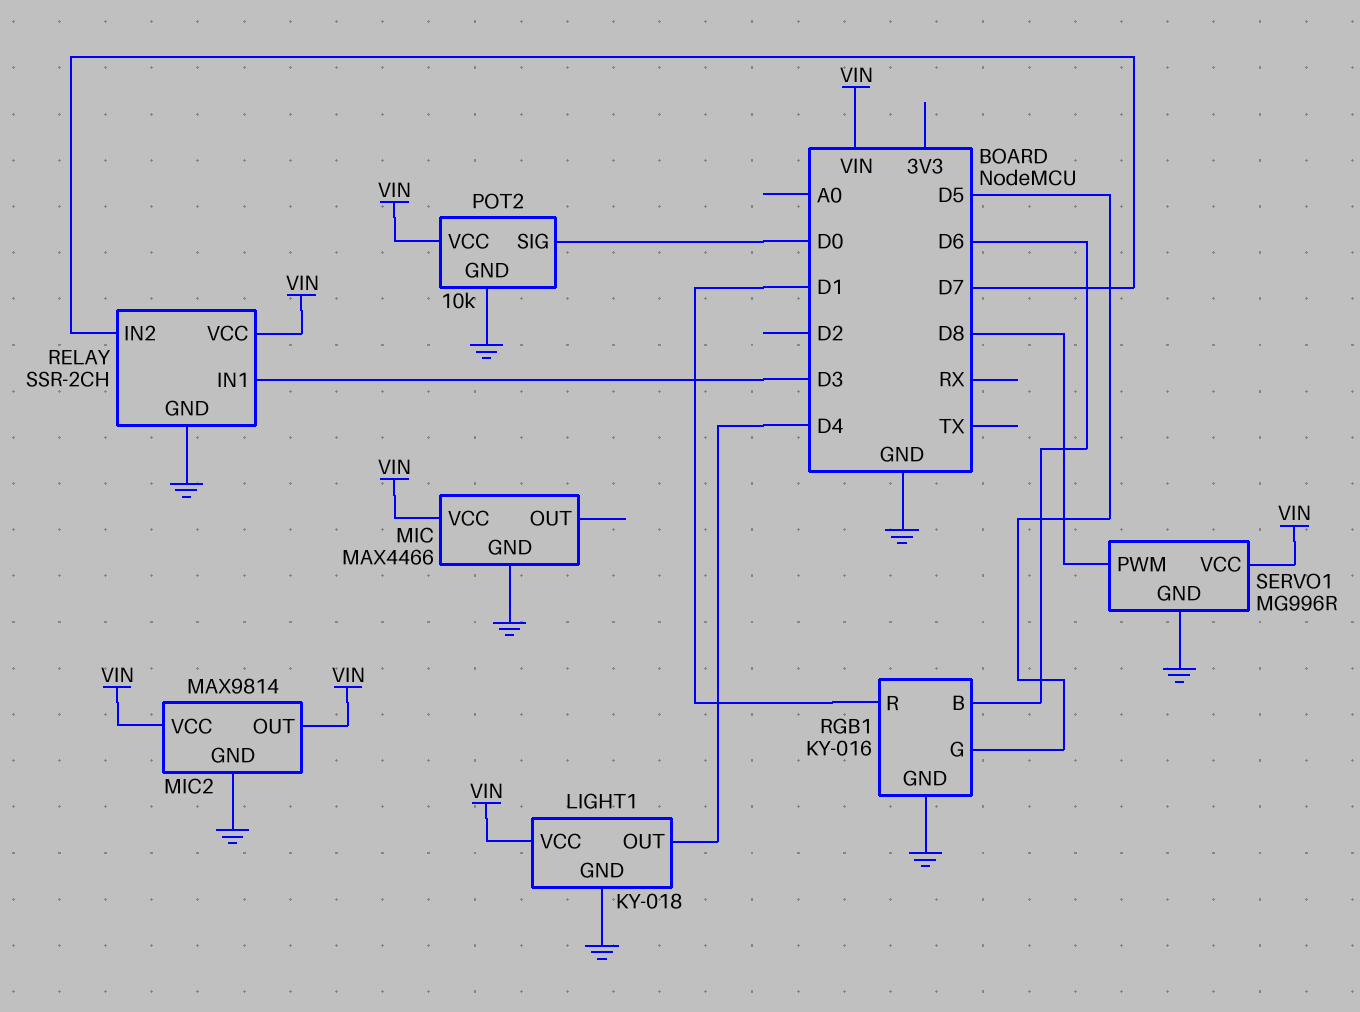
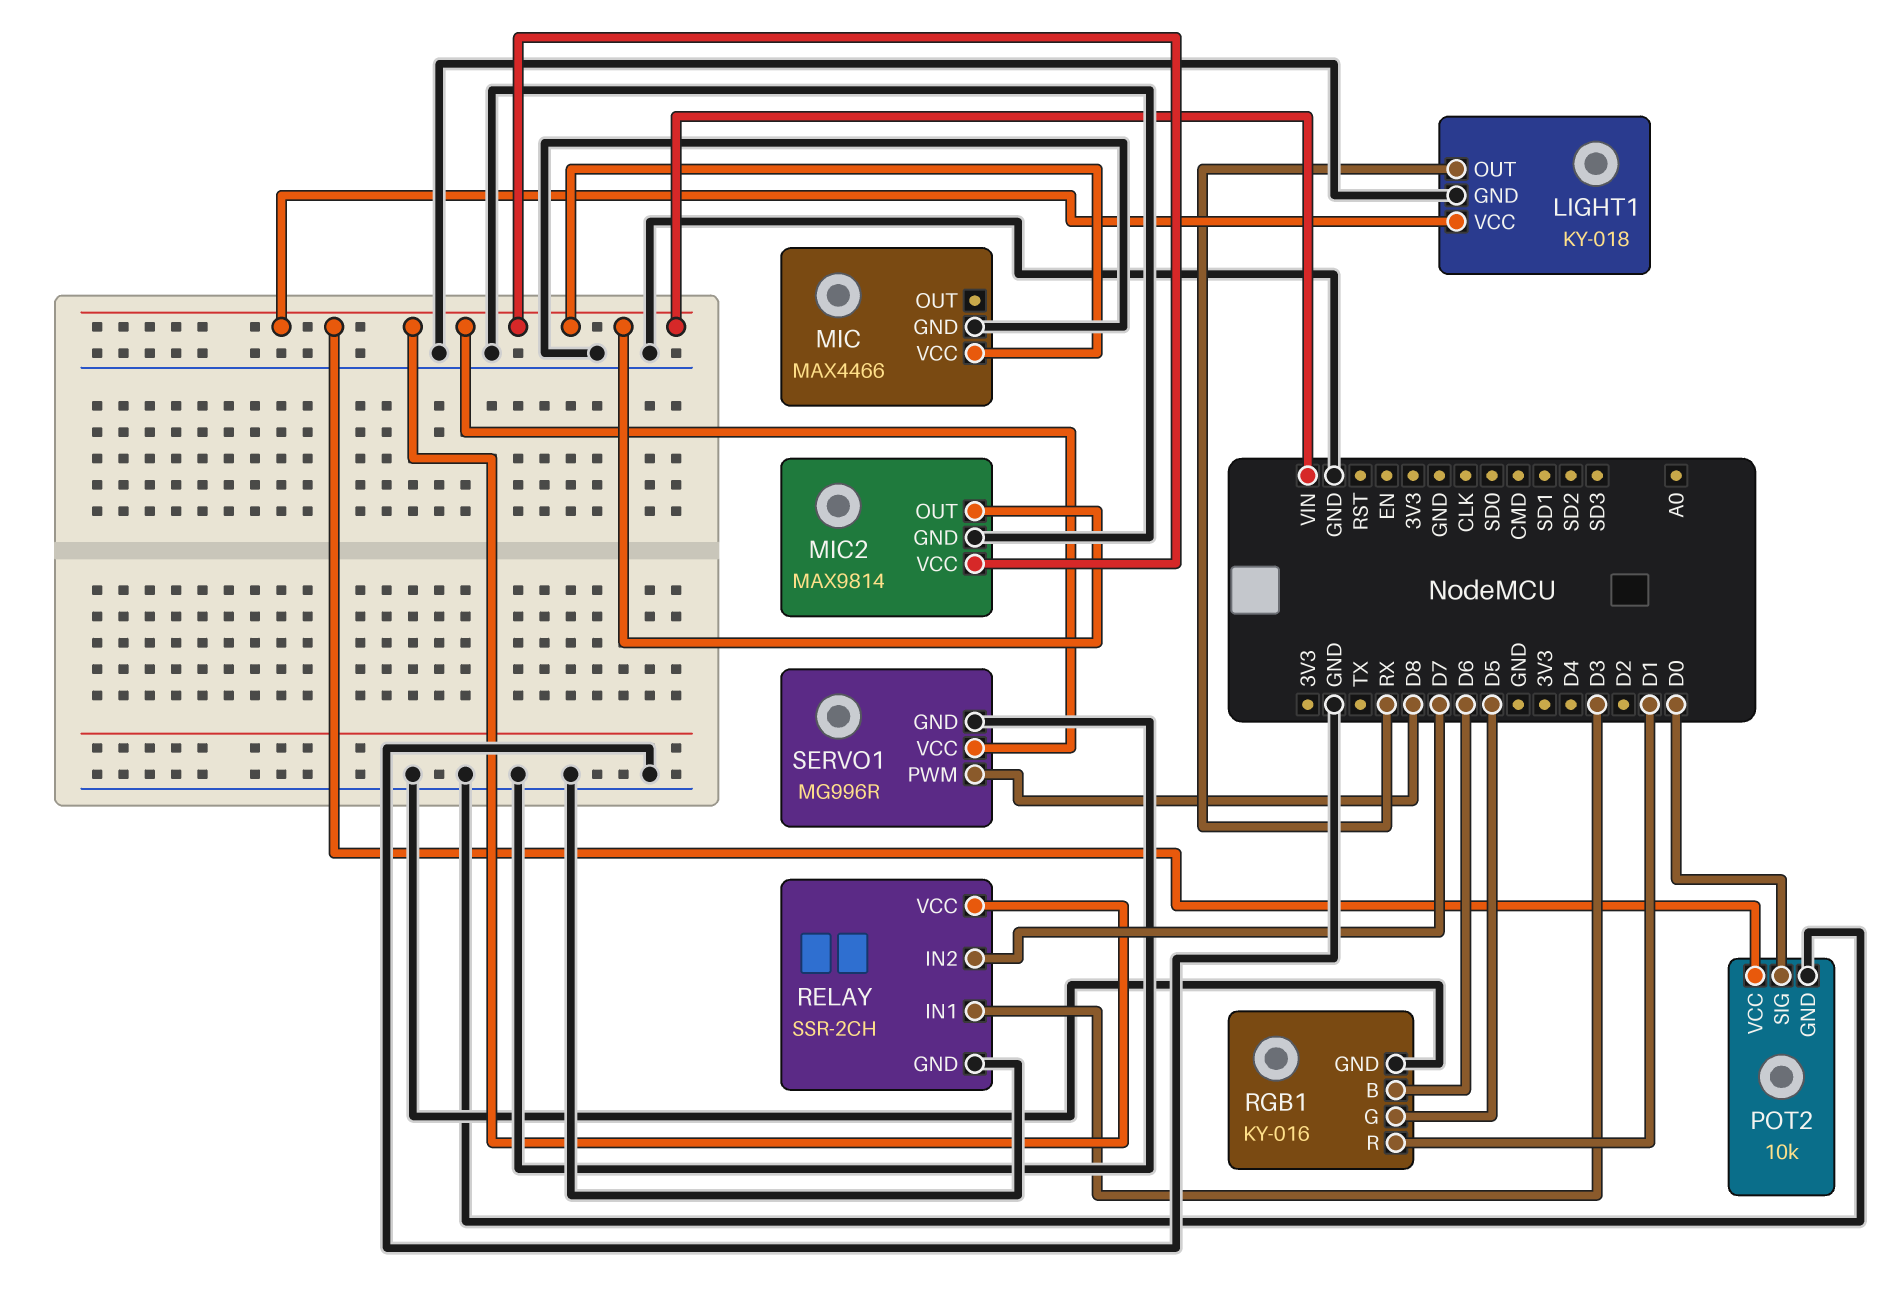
LIGHT1 pin OUT: D4 -> RX

